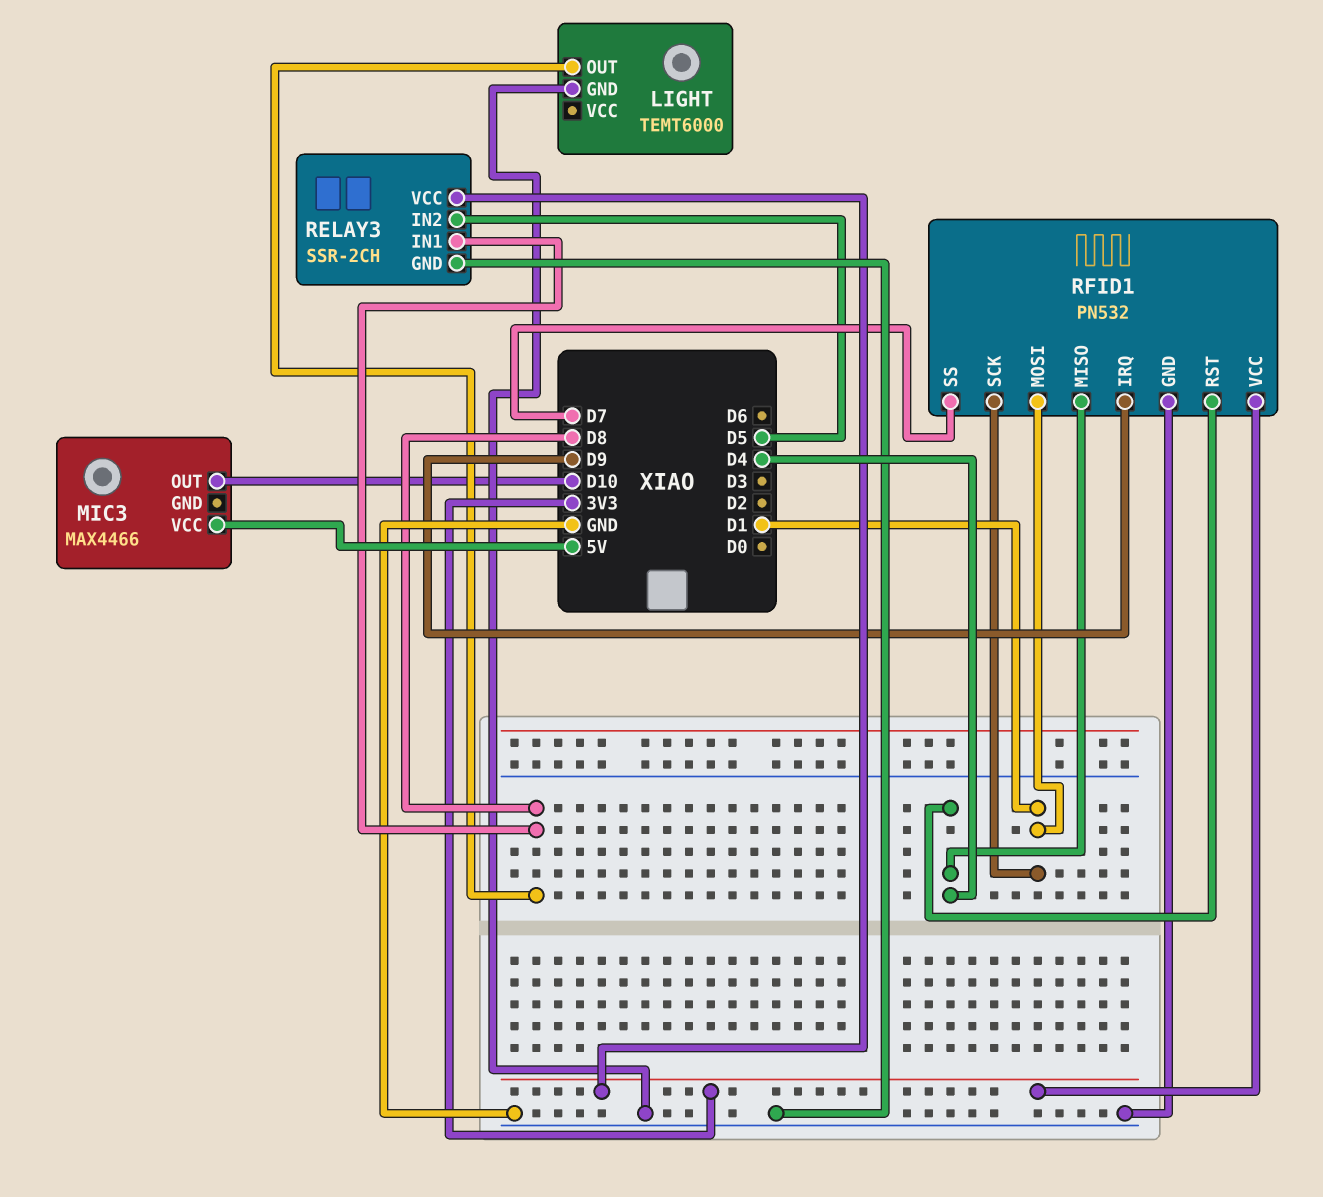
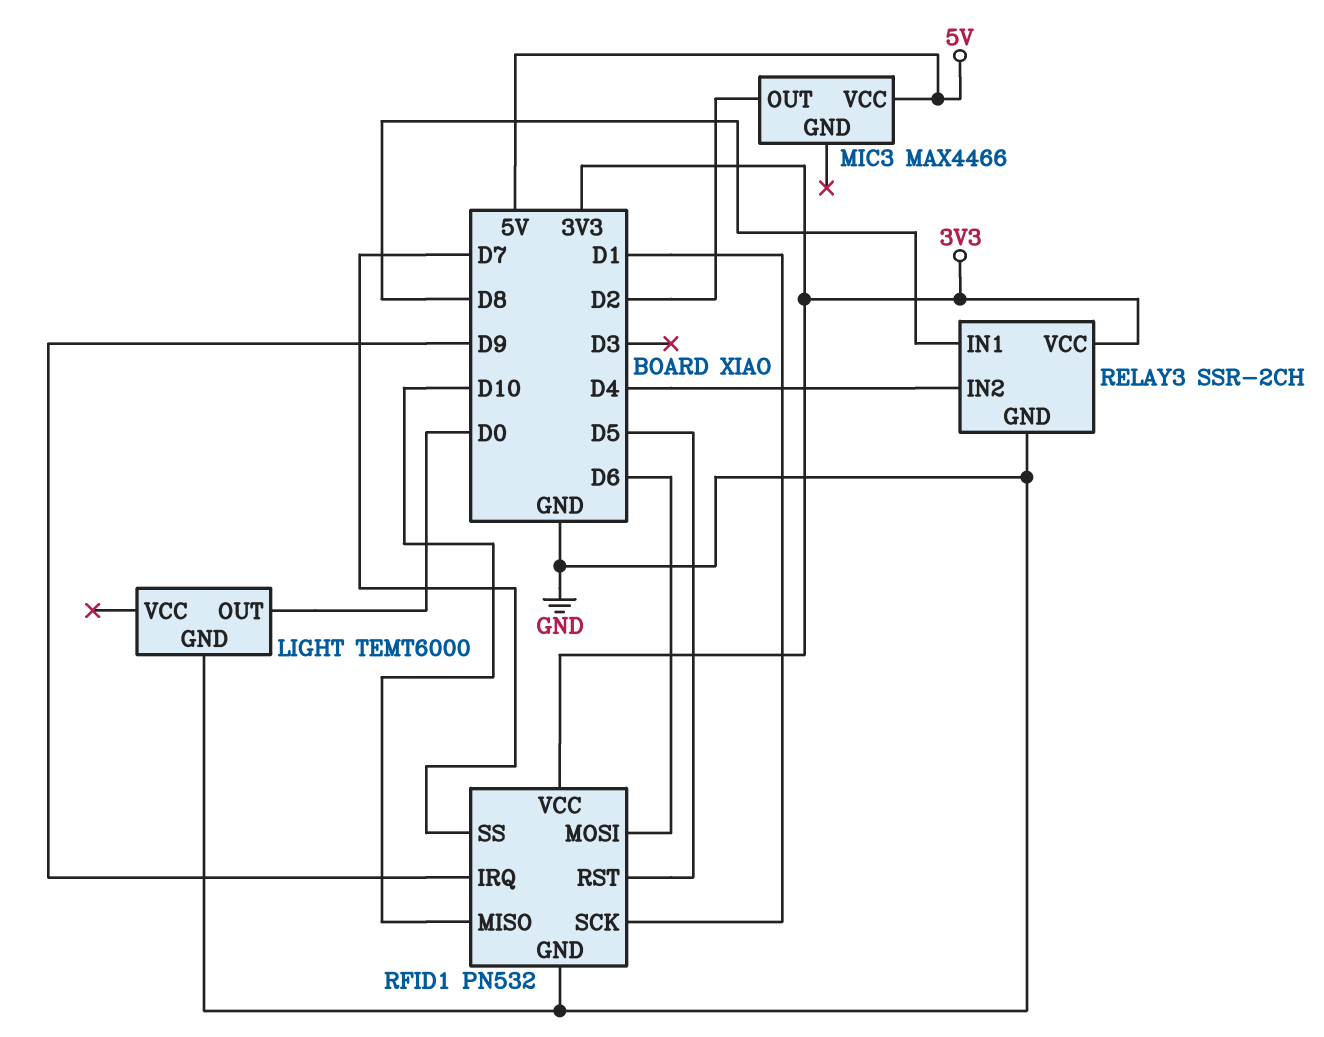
LIGHT pin OUT: D8 -> D0
MIC3 pin OUT: D10 -> D2
RELAY3 pin IN2: D5 -> D4
RFID1 pin MISO: D4 -> D10
RFID1 pin MOSI: D1 -> D6
RFID1 pin RST: D4 -> D5

